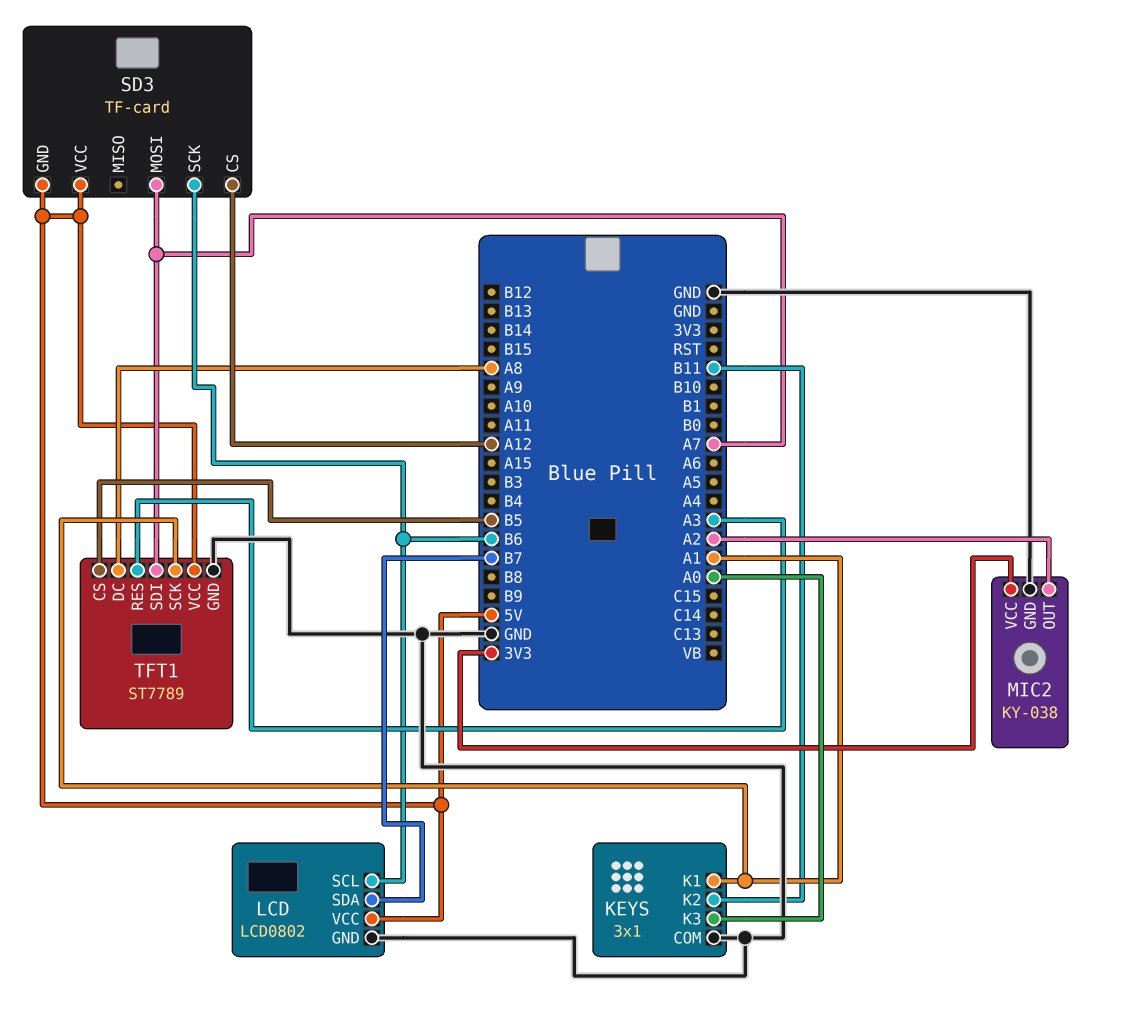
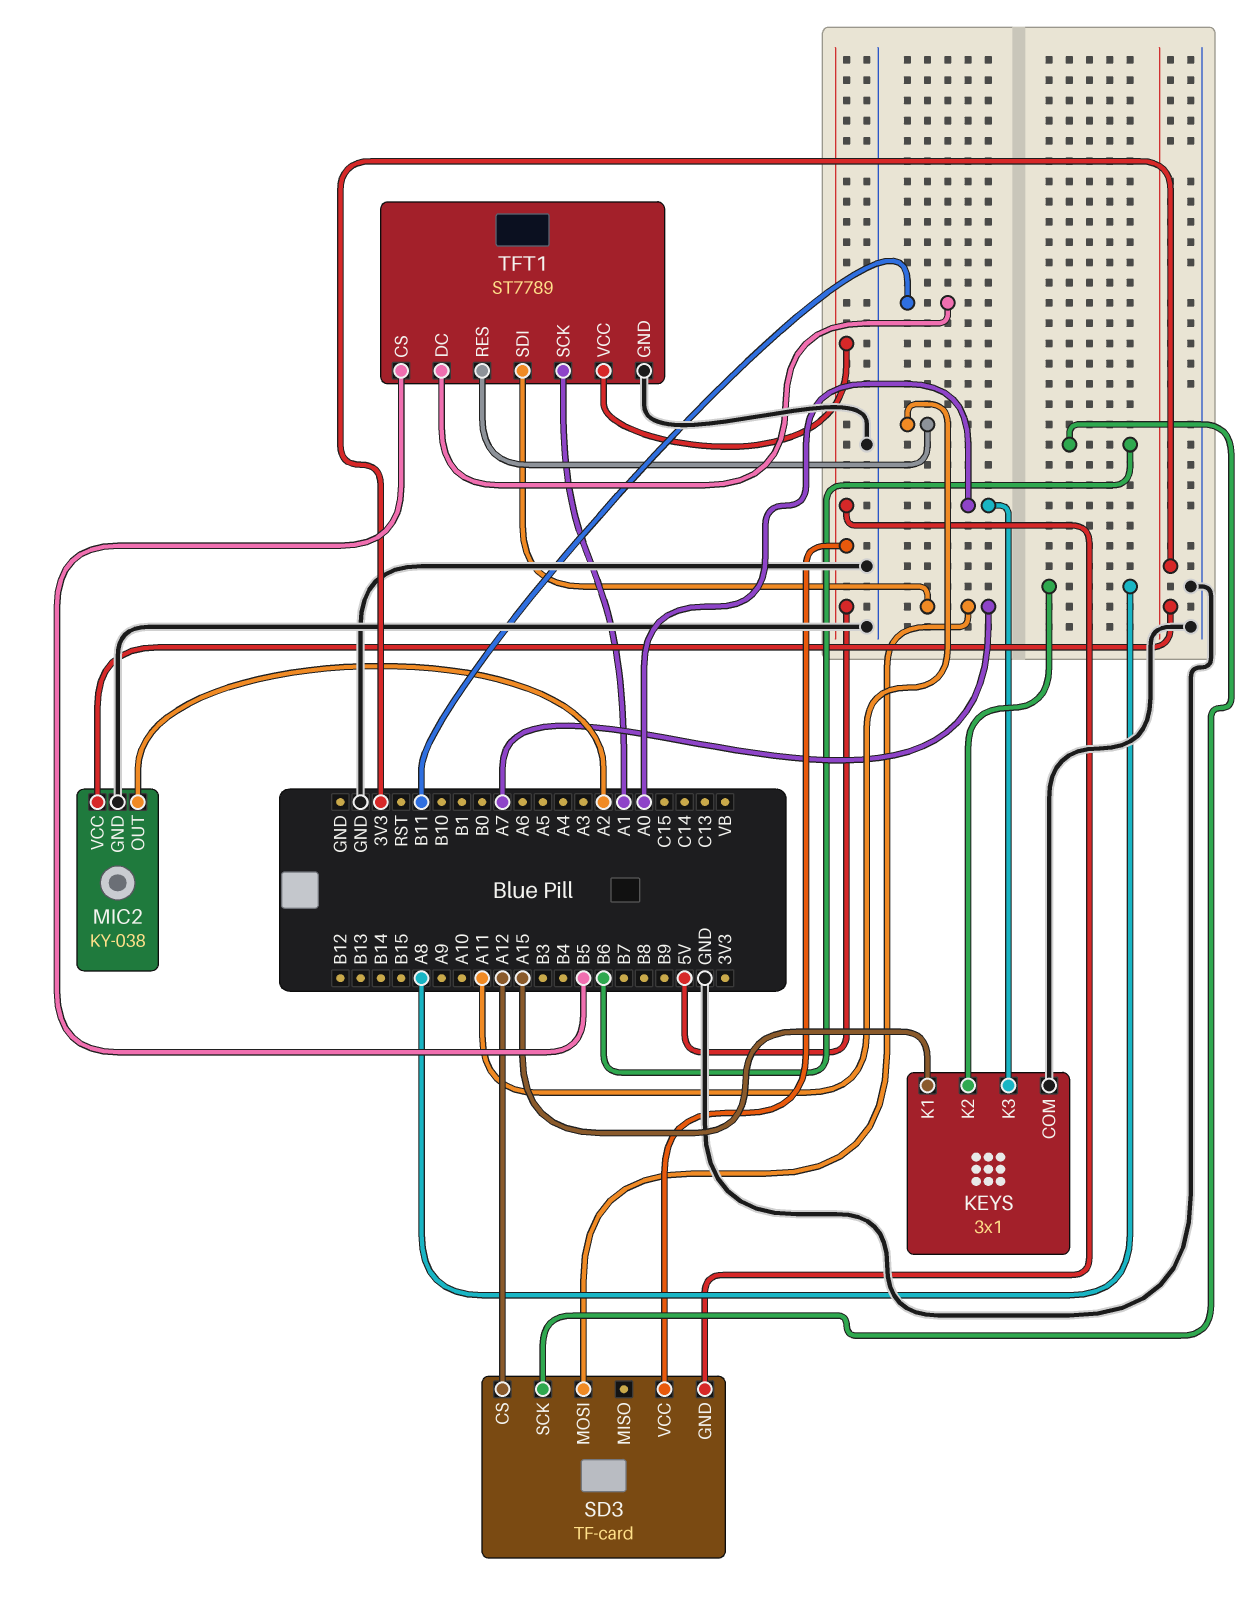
KEYS pin K1: A1 -> A15
KEYS pin K2: B11 -> A8
LCD: LCD0802 -> none
LCD pin GND: GND -> none
LCD pin SCL: B6 -> none
LCD pin SDA: B7 -> none
LCD pin VCC: 5V -> none
TFT1 pin DC: A8 -> B11
TFT1 pin RES: A3 -> A11

